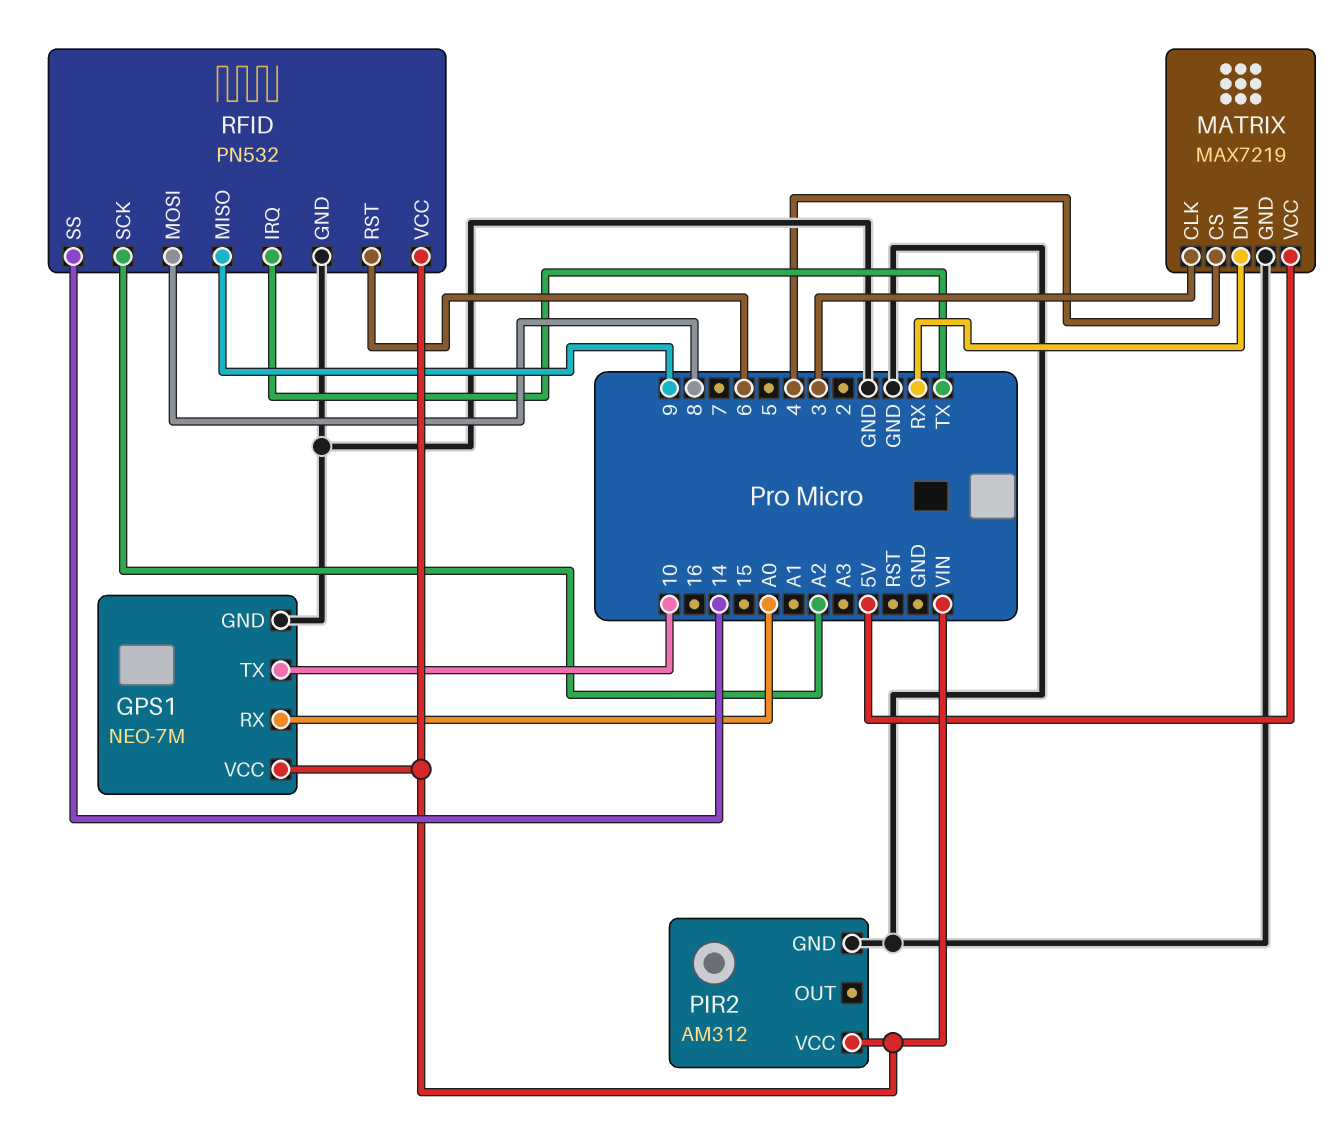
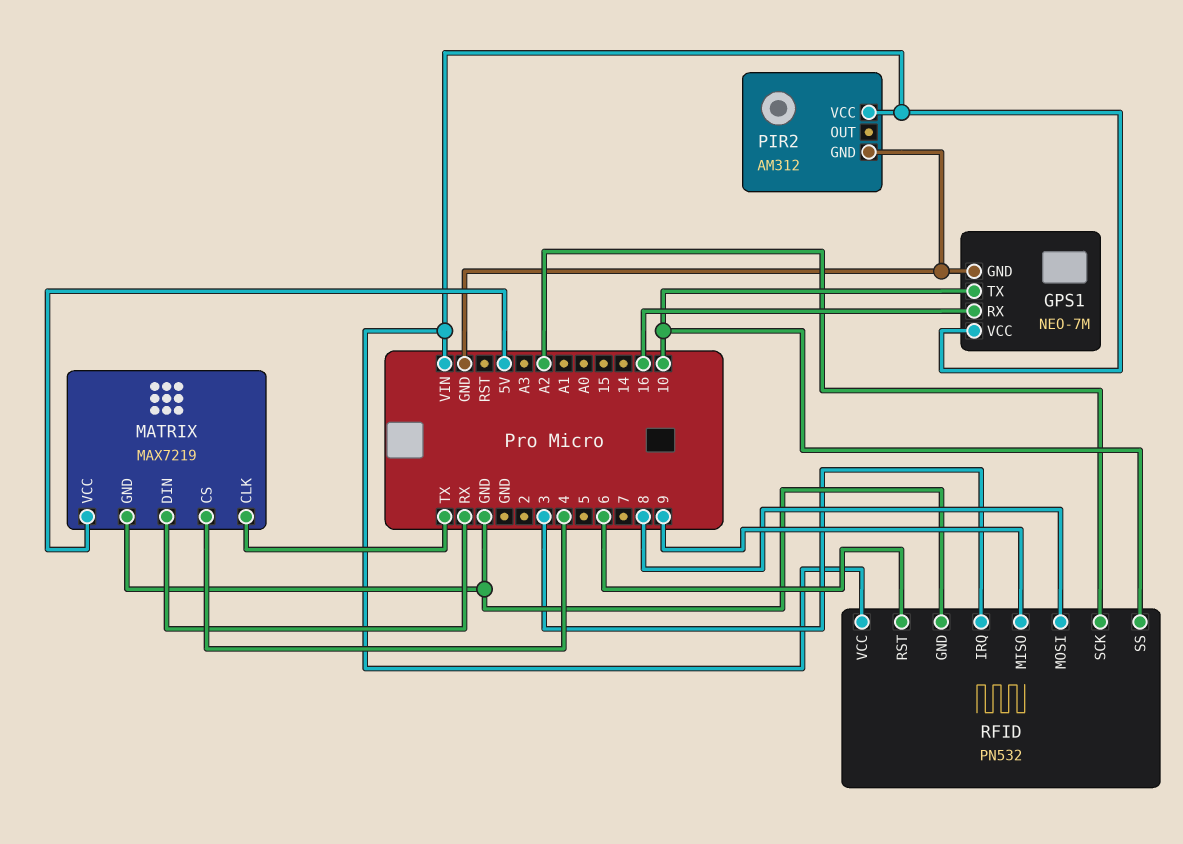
GPS1 pin RX: A0 -> 16
MATRIX pin CLK: 3 -> TX
RFID pin IRQ: TX -> 3
RFID pin SS: 14 -> 10

